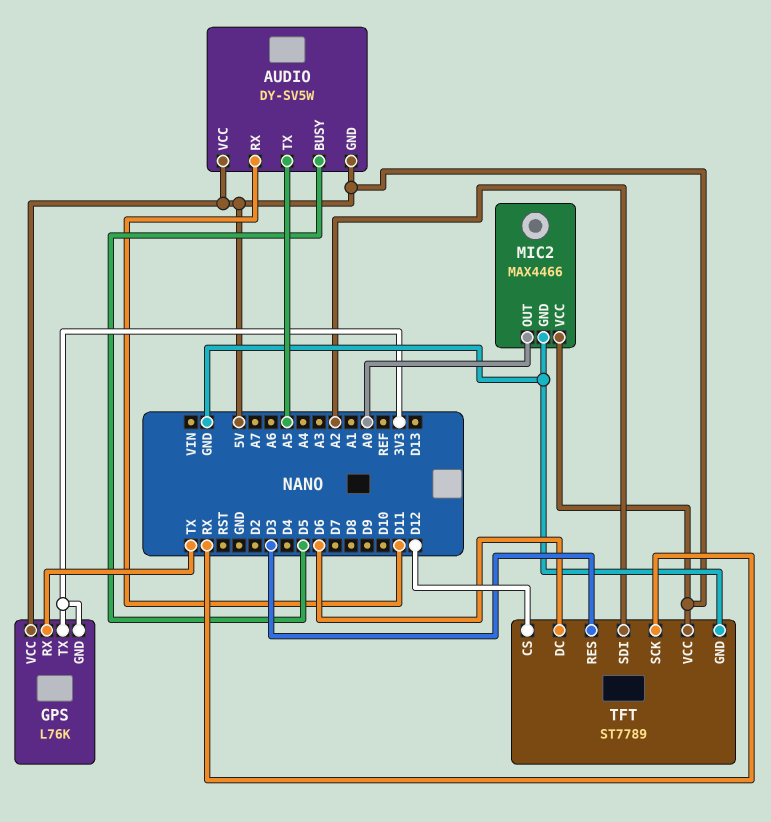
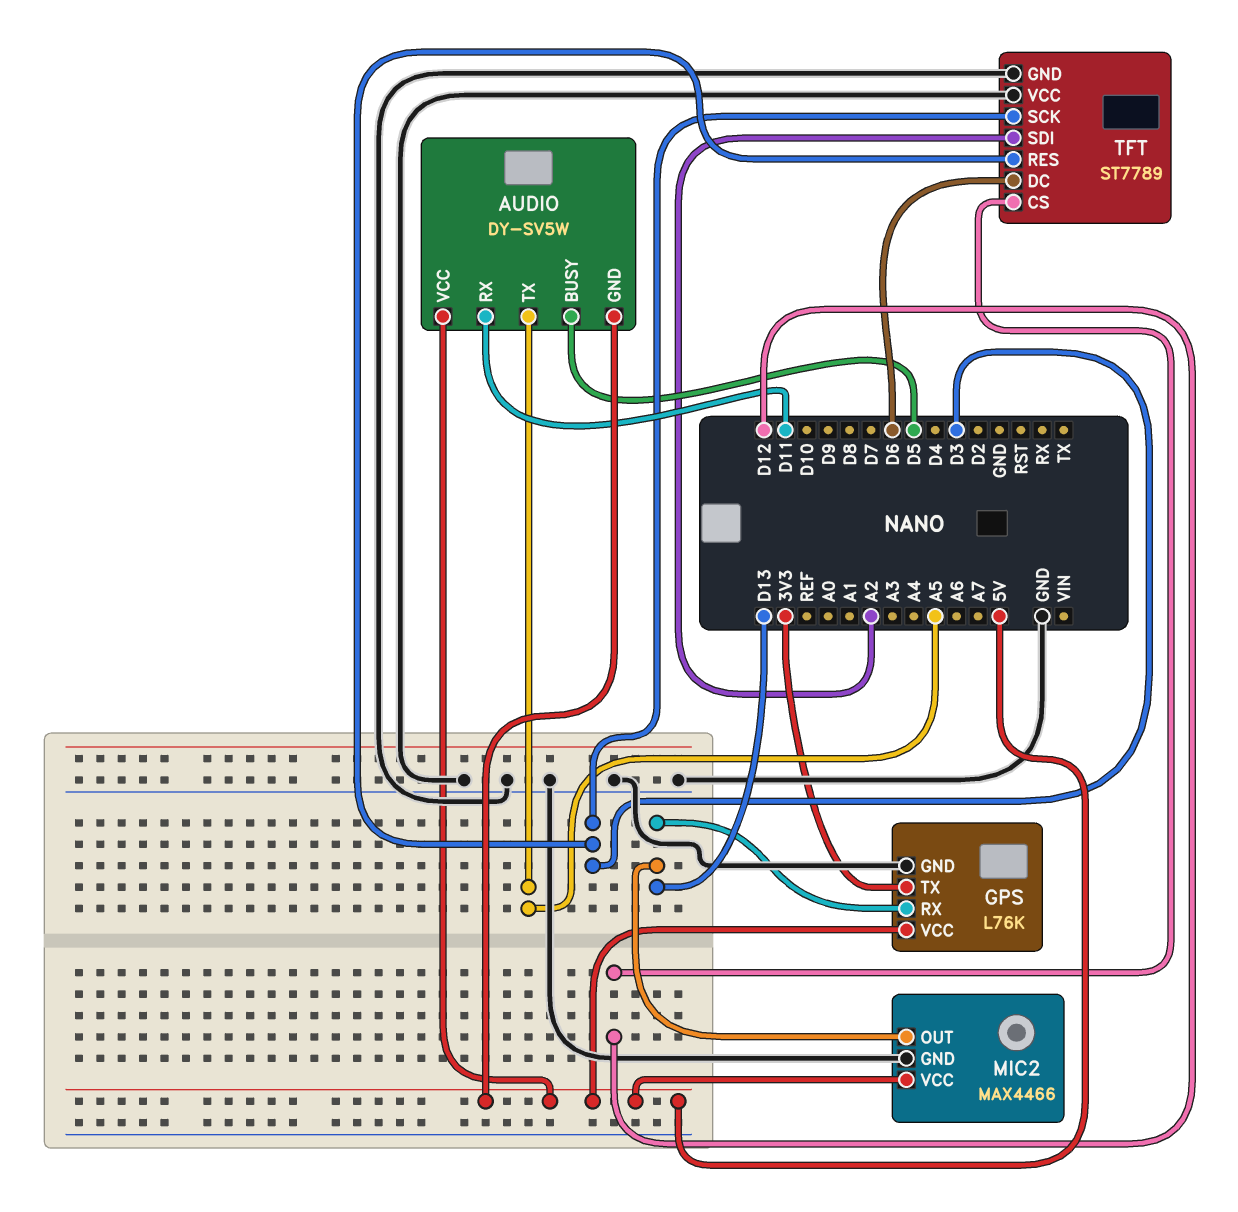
GPS pin GND: 3V3 -> GND
GPS pin RX: TX -> D13
MIC2 pin OUT: A0 -> D13
TFT pin SCK: RX -> D3
TFT pin VCC: 5V -> GND

